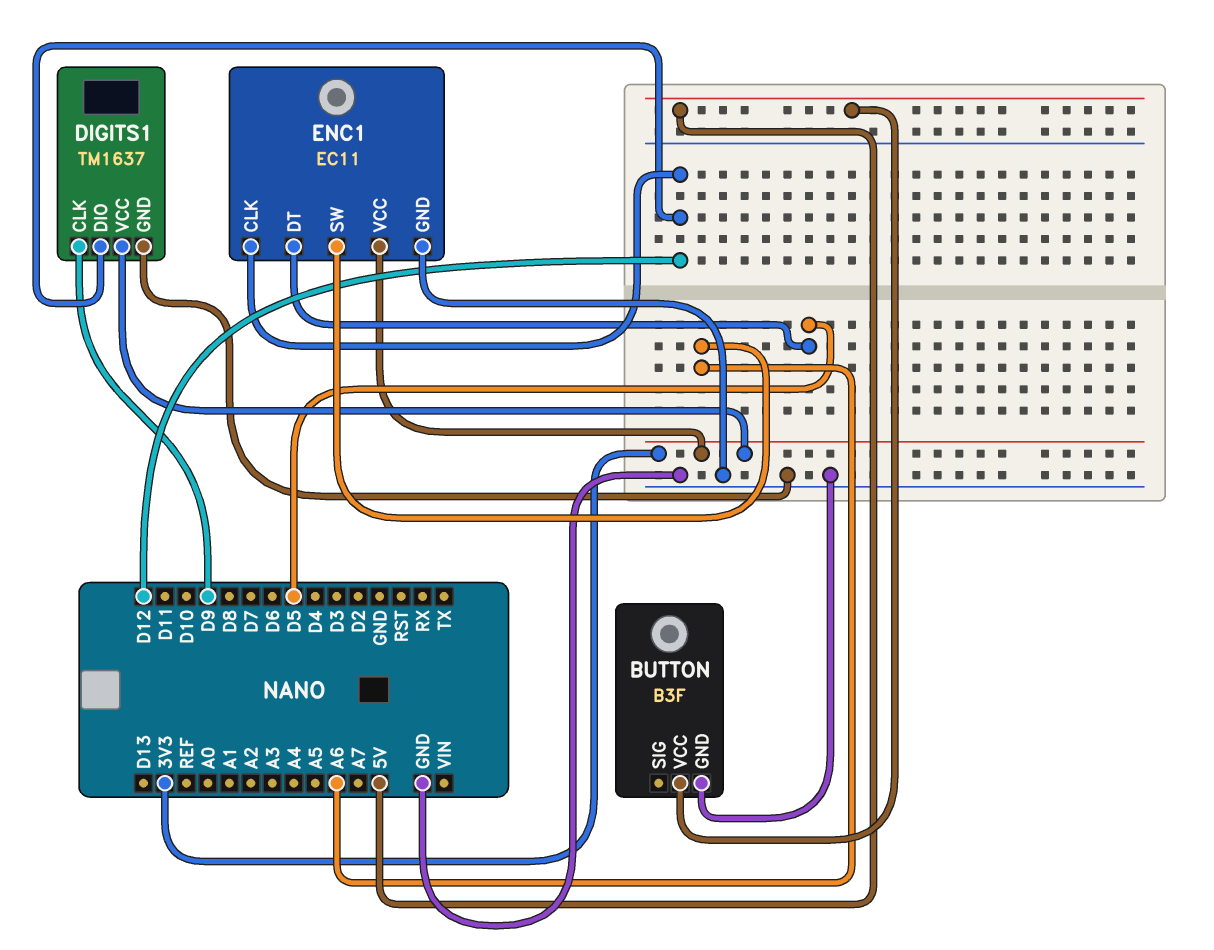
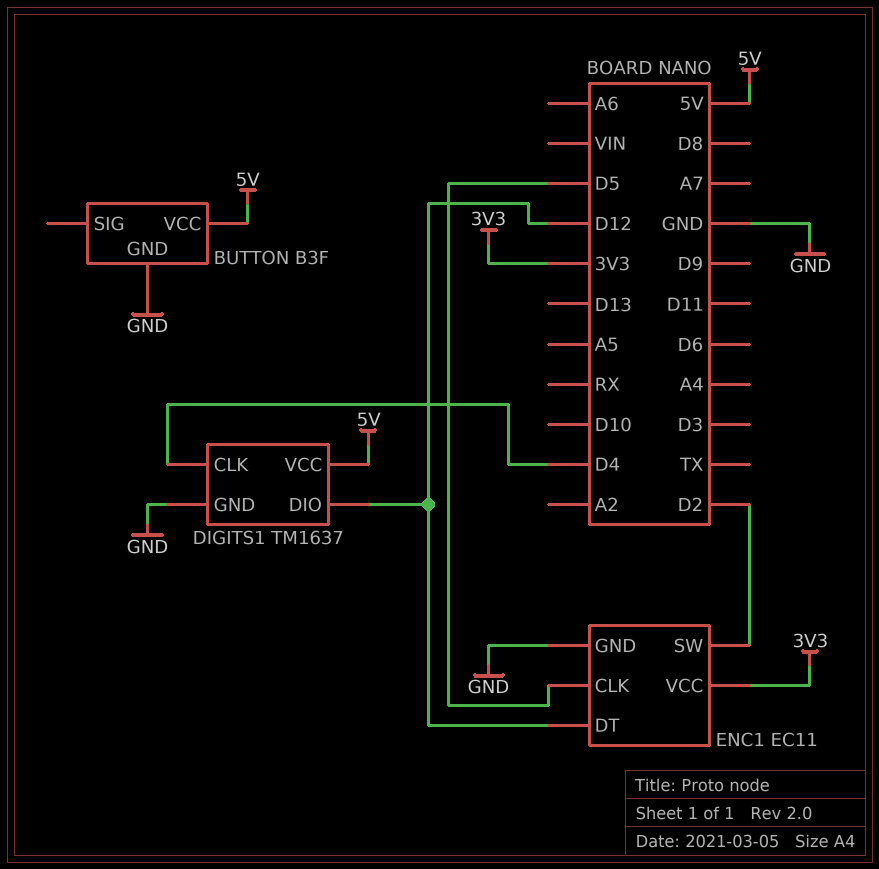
DIGITS1 pin CLK: D9 -> D4
DIGITS1 pin VCC: 3V3 -> 5V
ENC1 pin CLK: D12 -> D5
ENC1 pin DT: D5 -> D12
ENC1 pin SW: A6 -> D2

